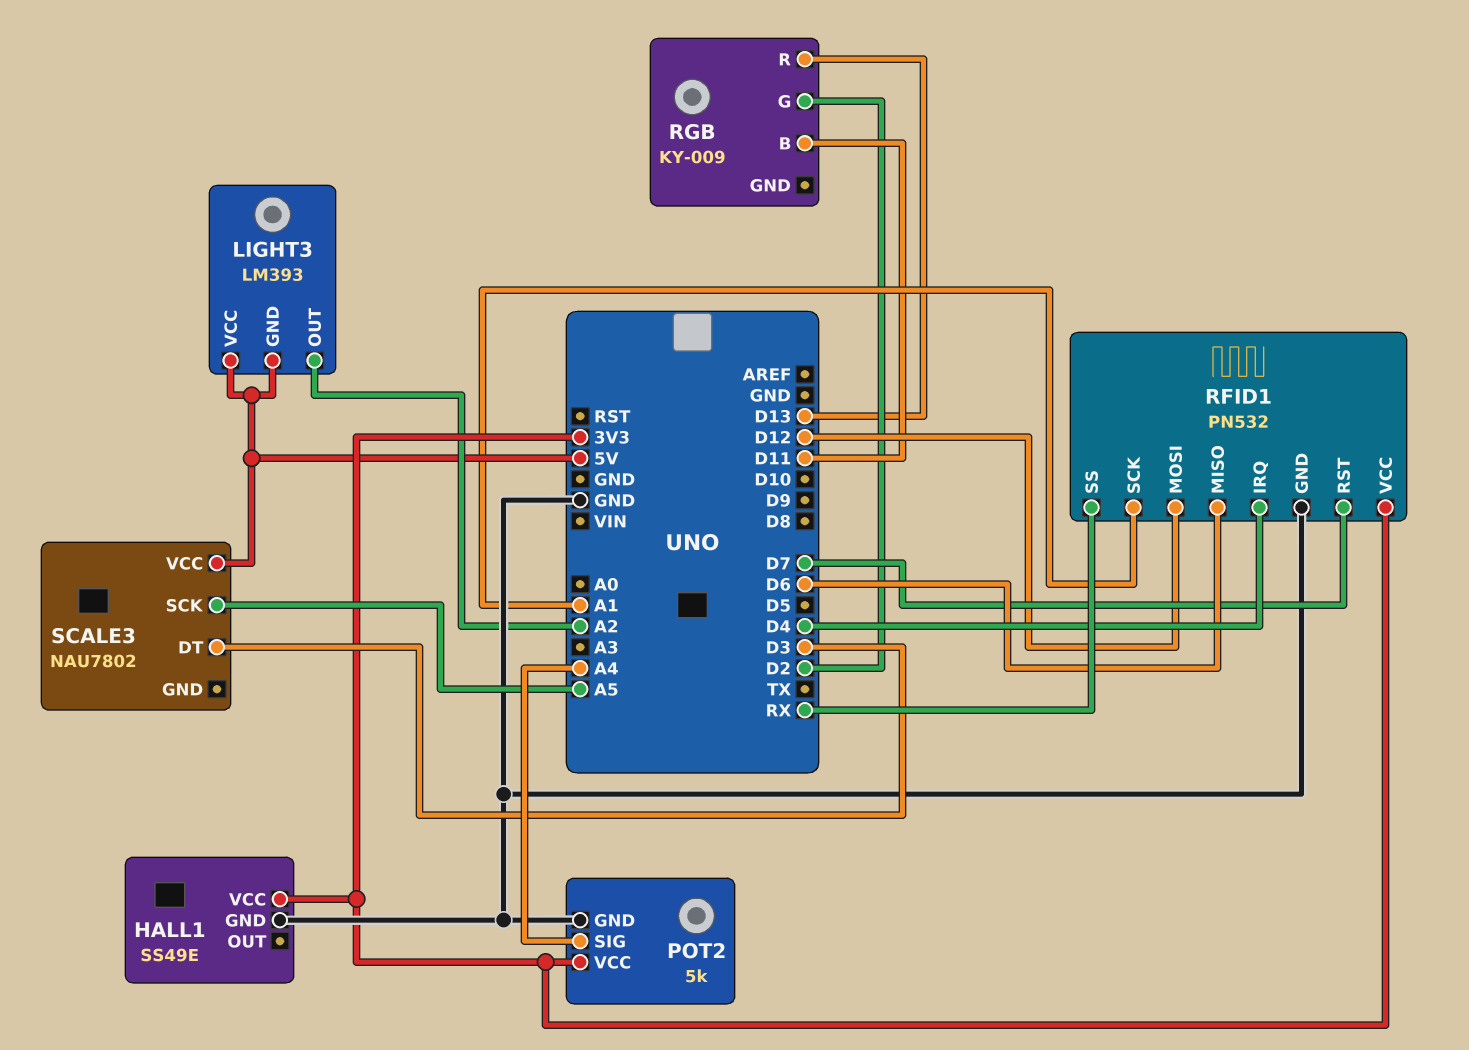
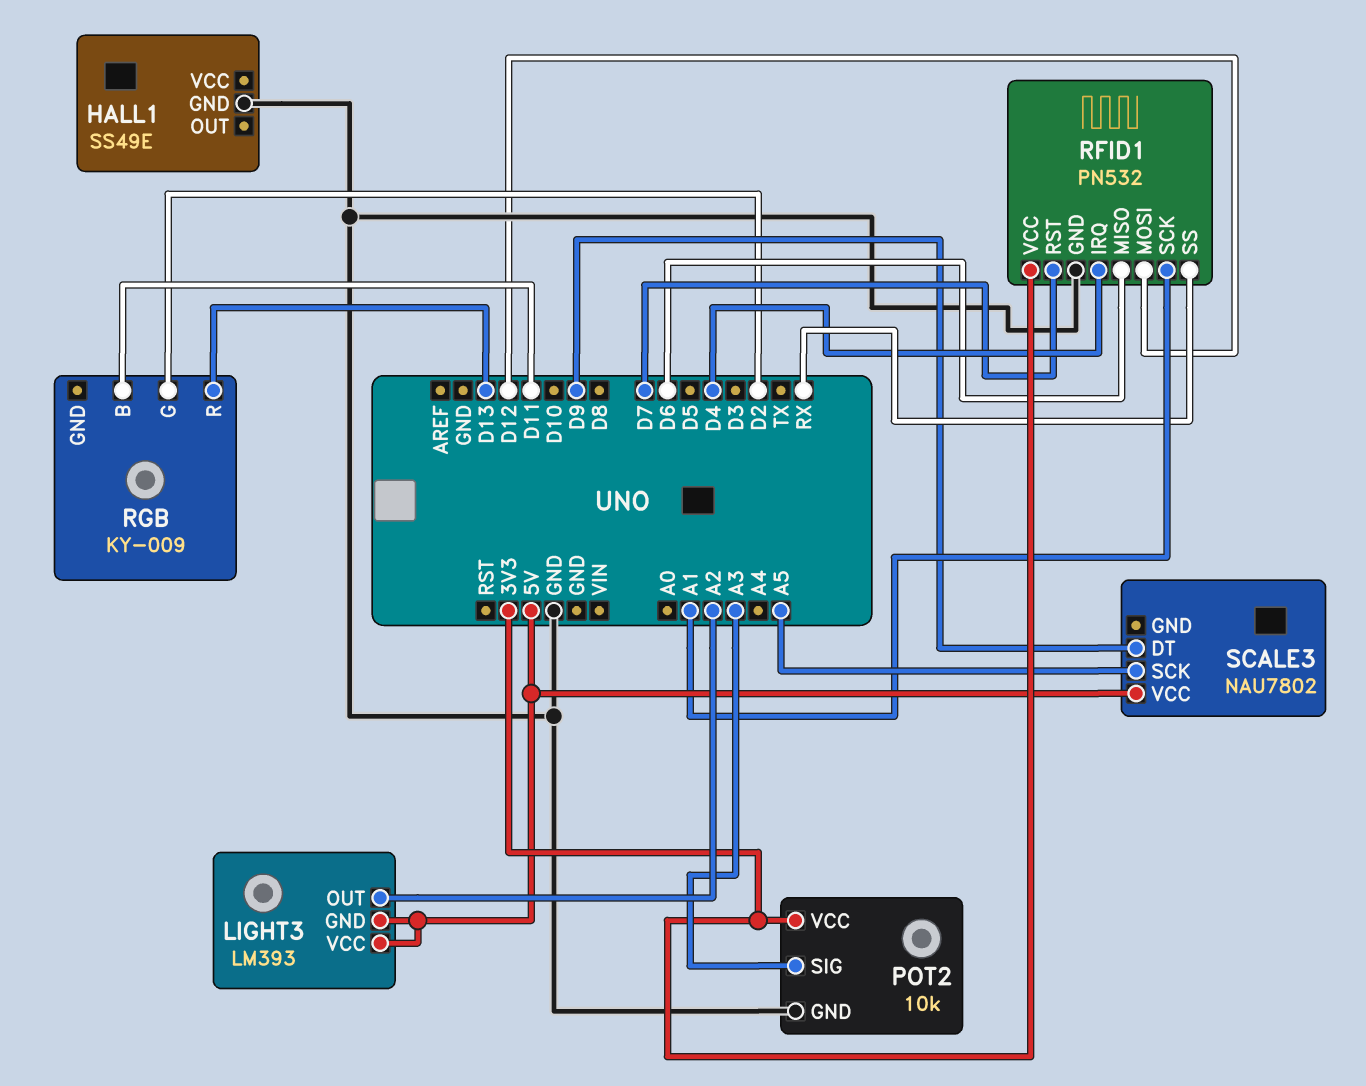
HALL1 pin VCC: 3V3 -> none
POT2: 5k -> 10k
POT2 pin SIG: A4 -> A3
SCALE3 pin DT: D3 -> D9

